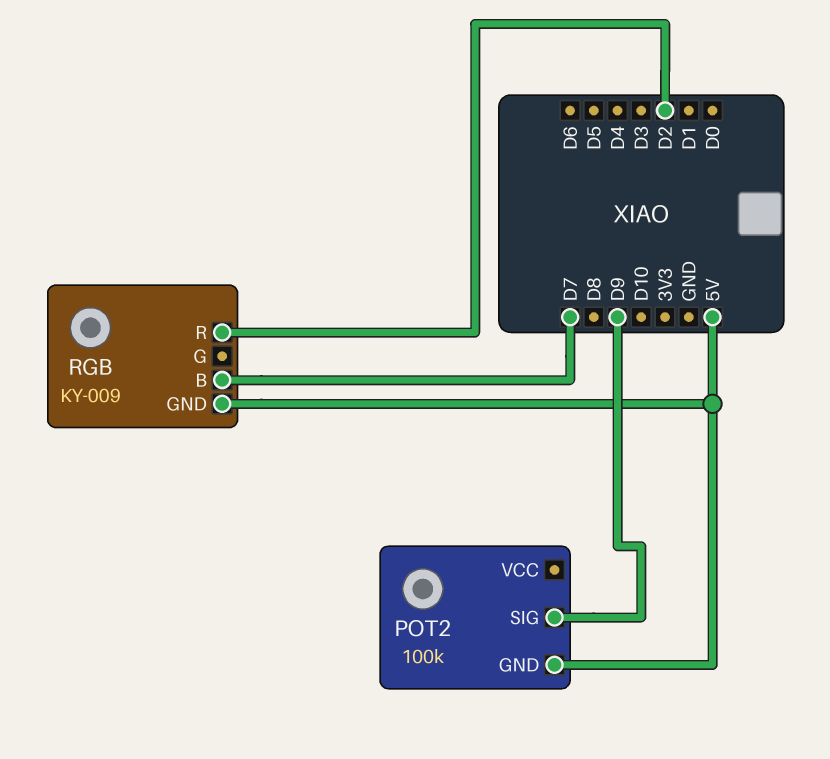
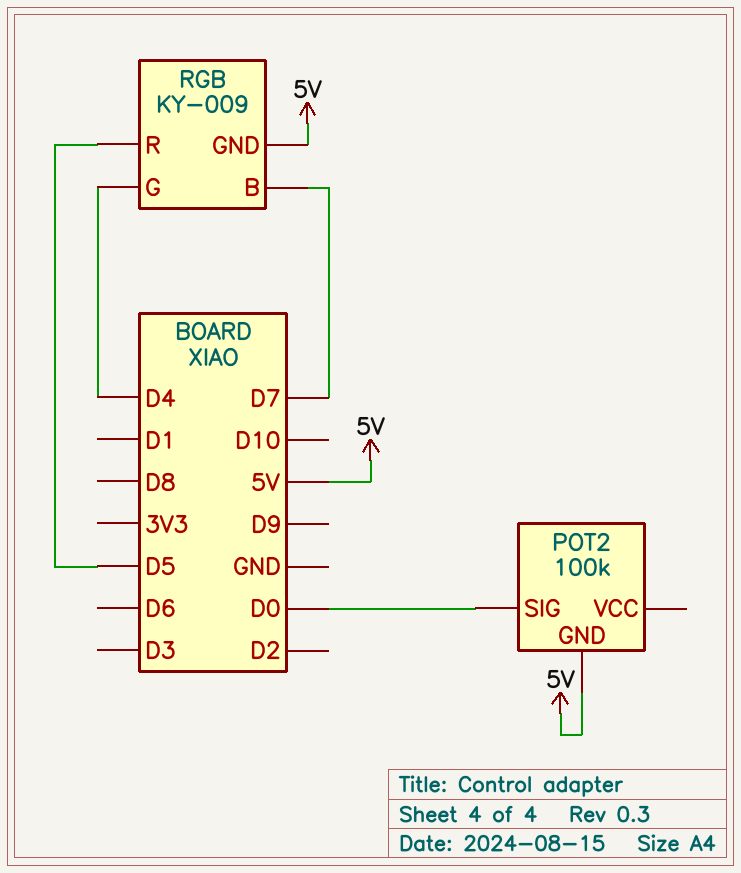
POT2 pin SIG: D9 -> D0
RGB pin G: none -> D4
RGB pin R: D2 -> D5

